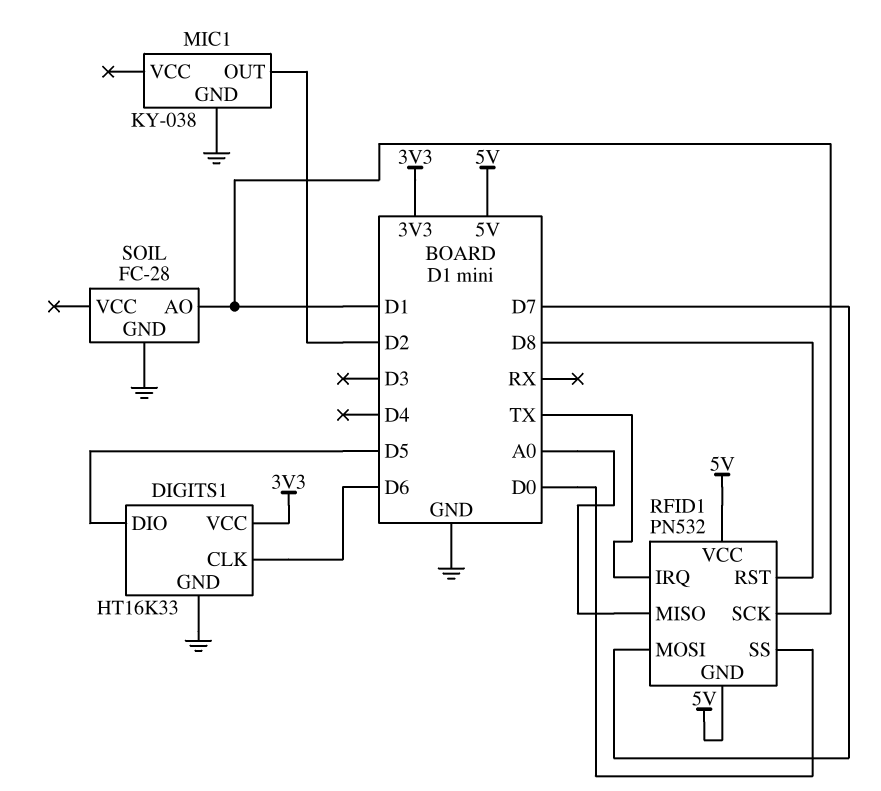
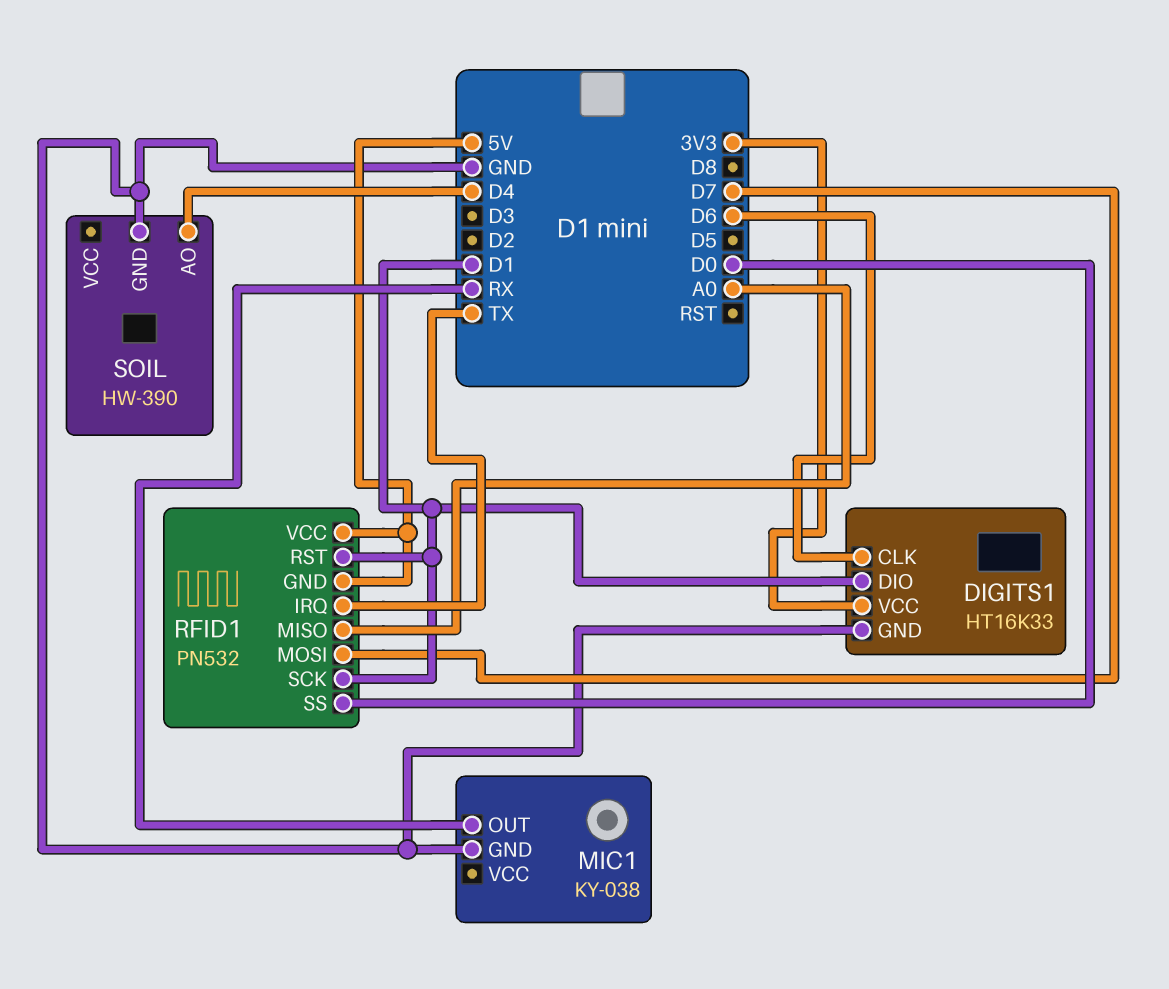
DIGITS1 pin DIO: D5 -> D1
MIC1 pin OUT: D2 -> RX
RFID1 pin RST: D8 -> D1
SOIL: FC-28 -> HW-390
SOIL pin AO: D1 -> D4

